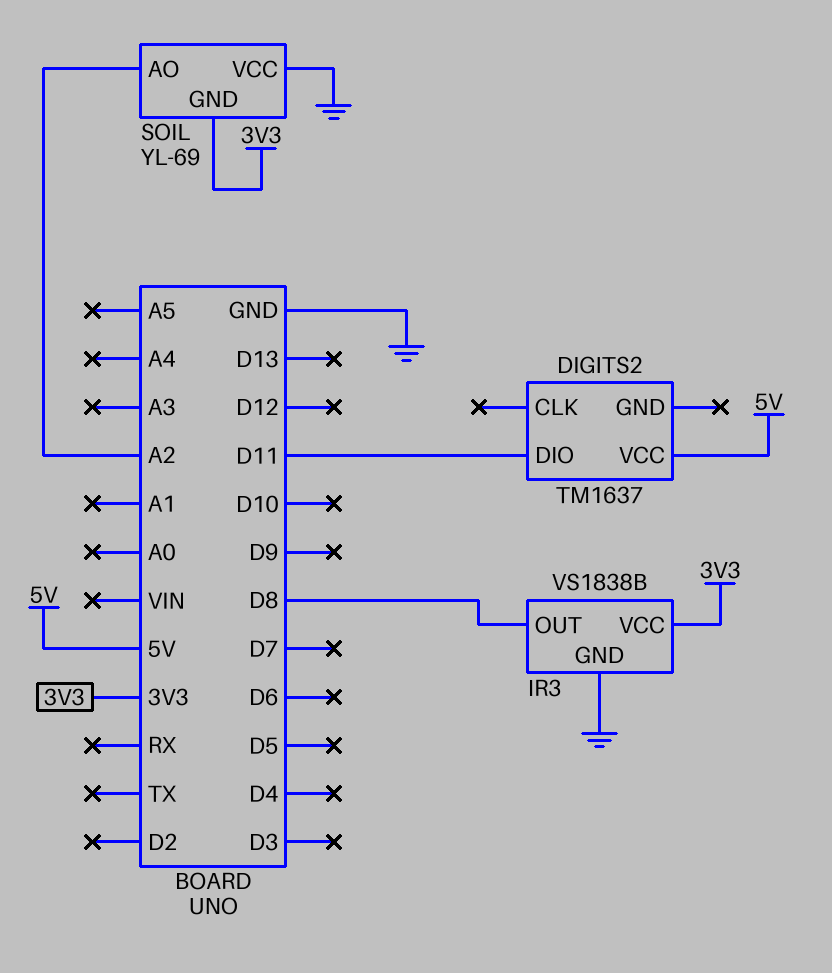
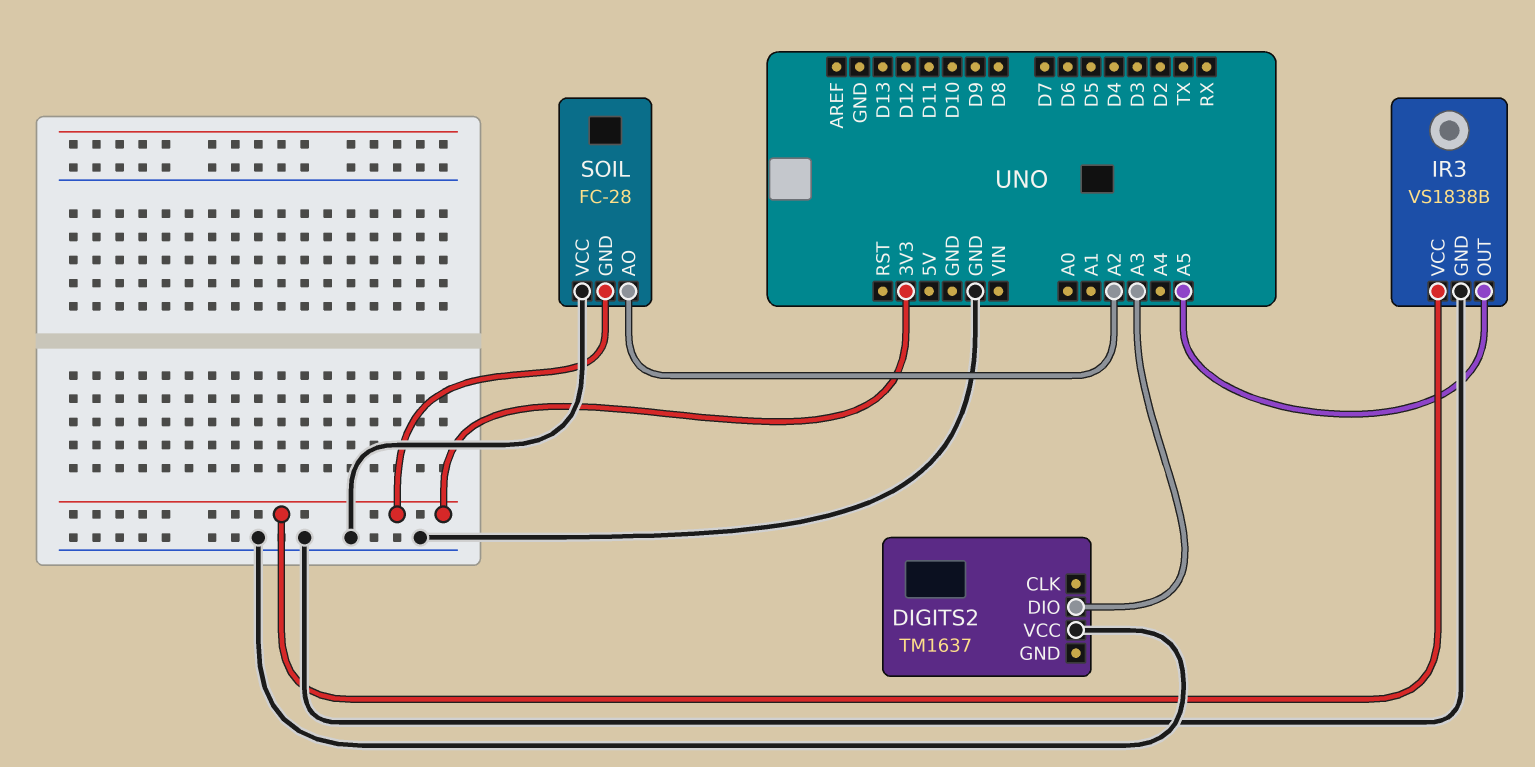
DIGITS2 pin DIO: D11 -> A3
DIGITS2 pin VCC: 5V -> GND
IR3 pin OUT: D8 -> A5
SOIL: YL-69 -> FC-28

